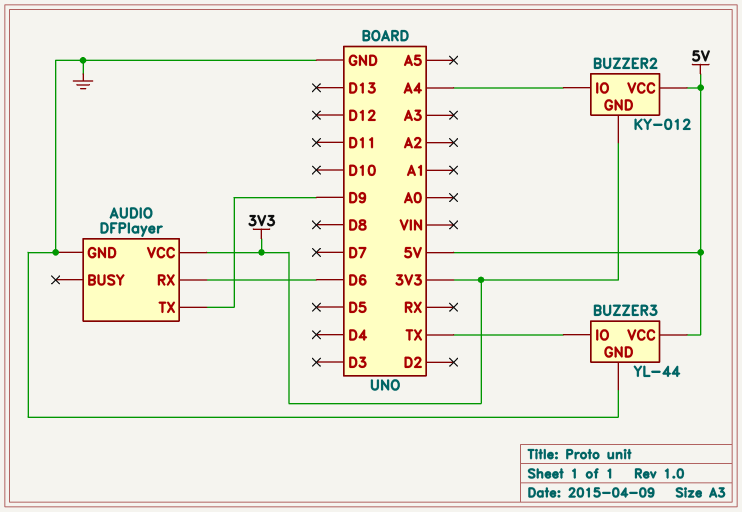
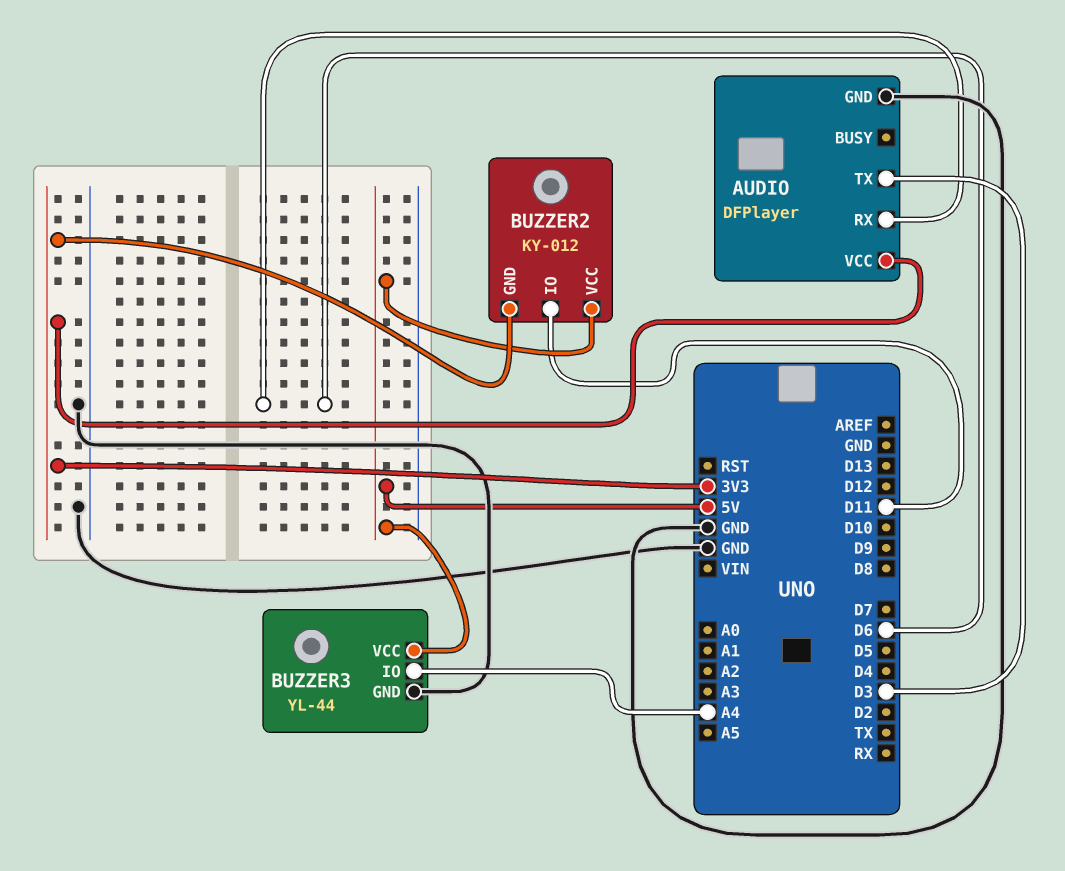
AUDIO pin TX: D9 -> D3
BUZZER2 pin IO: A4 -> D11
BUZZER3 pin IO: TX -> A4

